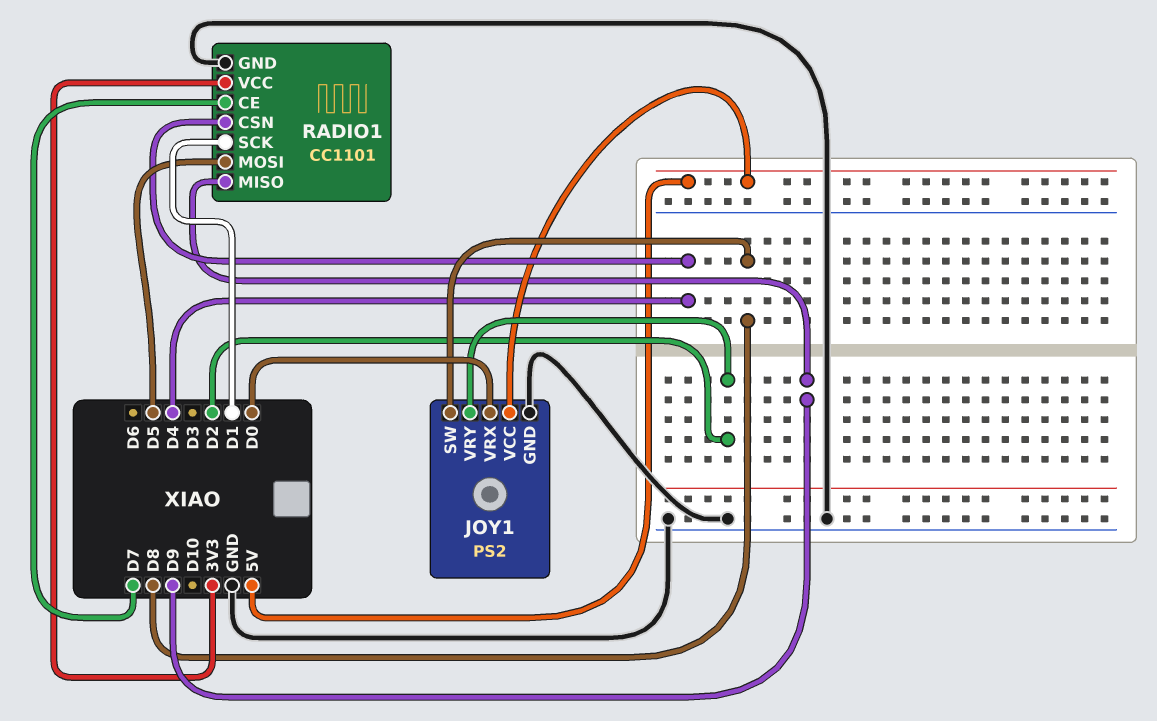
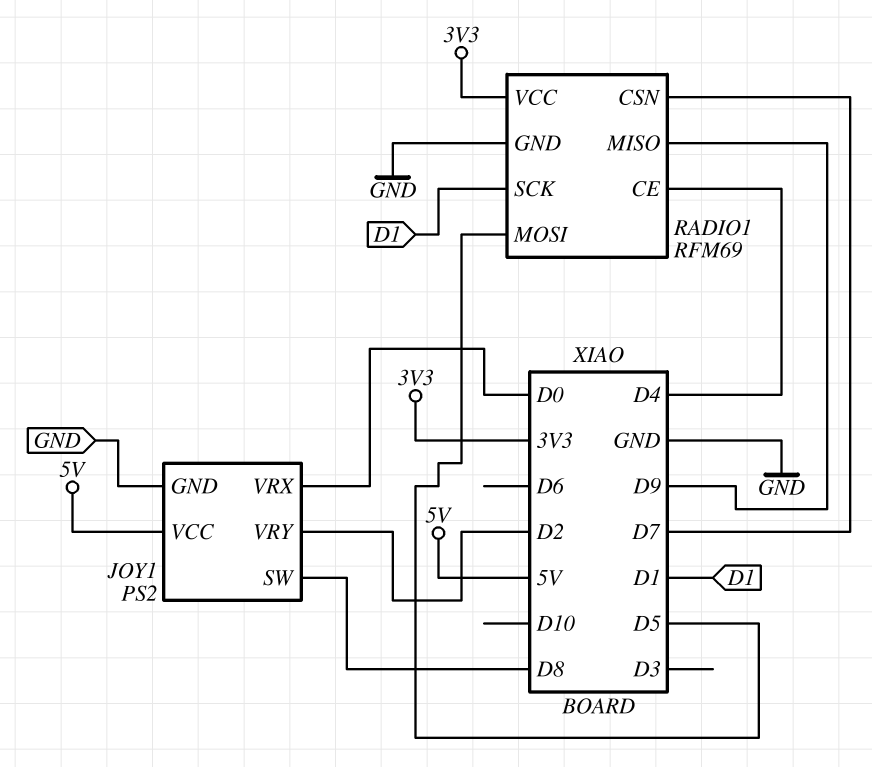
RADIO1: CC1101 -> RFM69
RADIO1 pin CE: D7 -> D4
RADIO1 pin CSN: D4 -> D7

